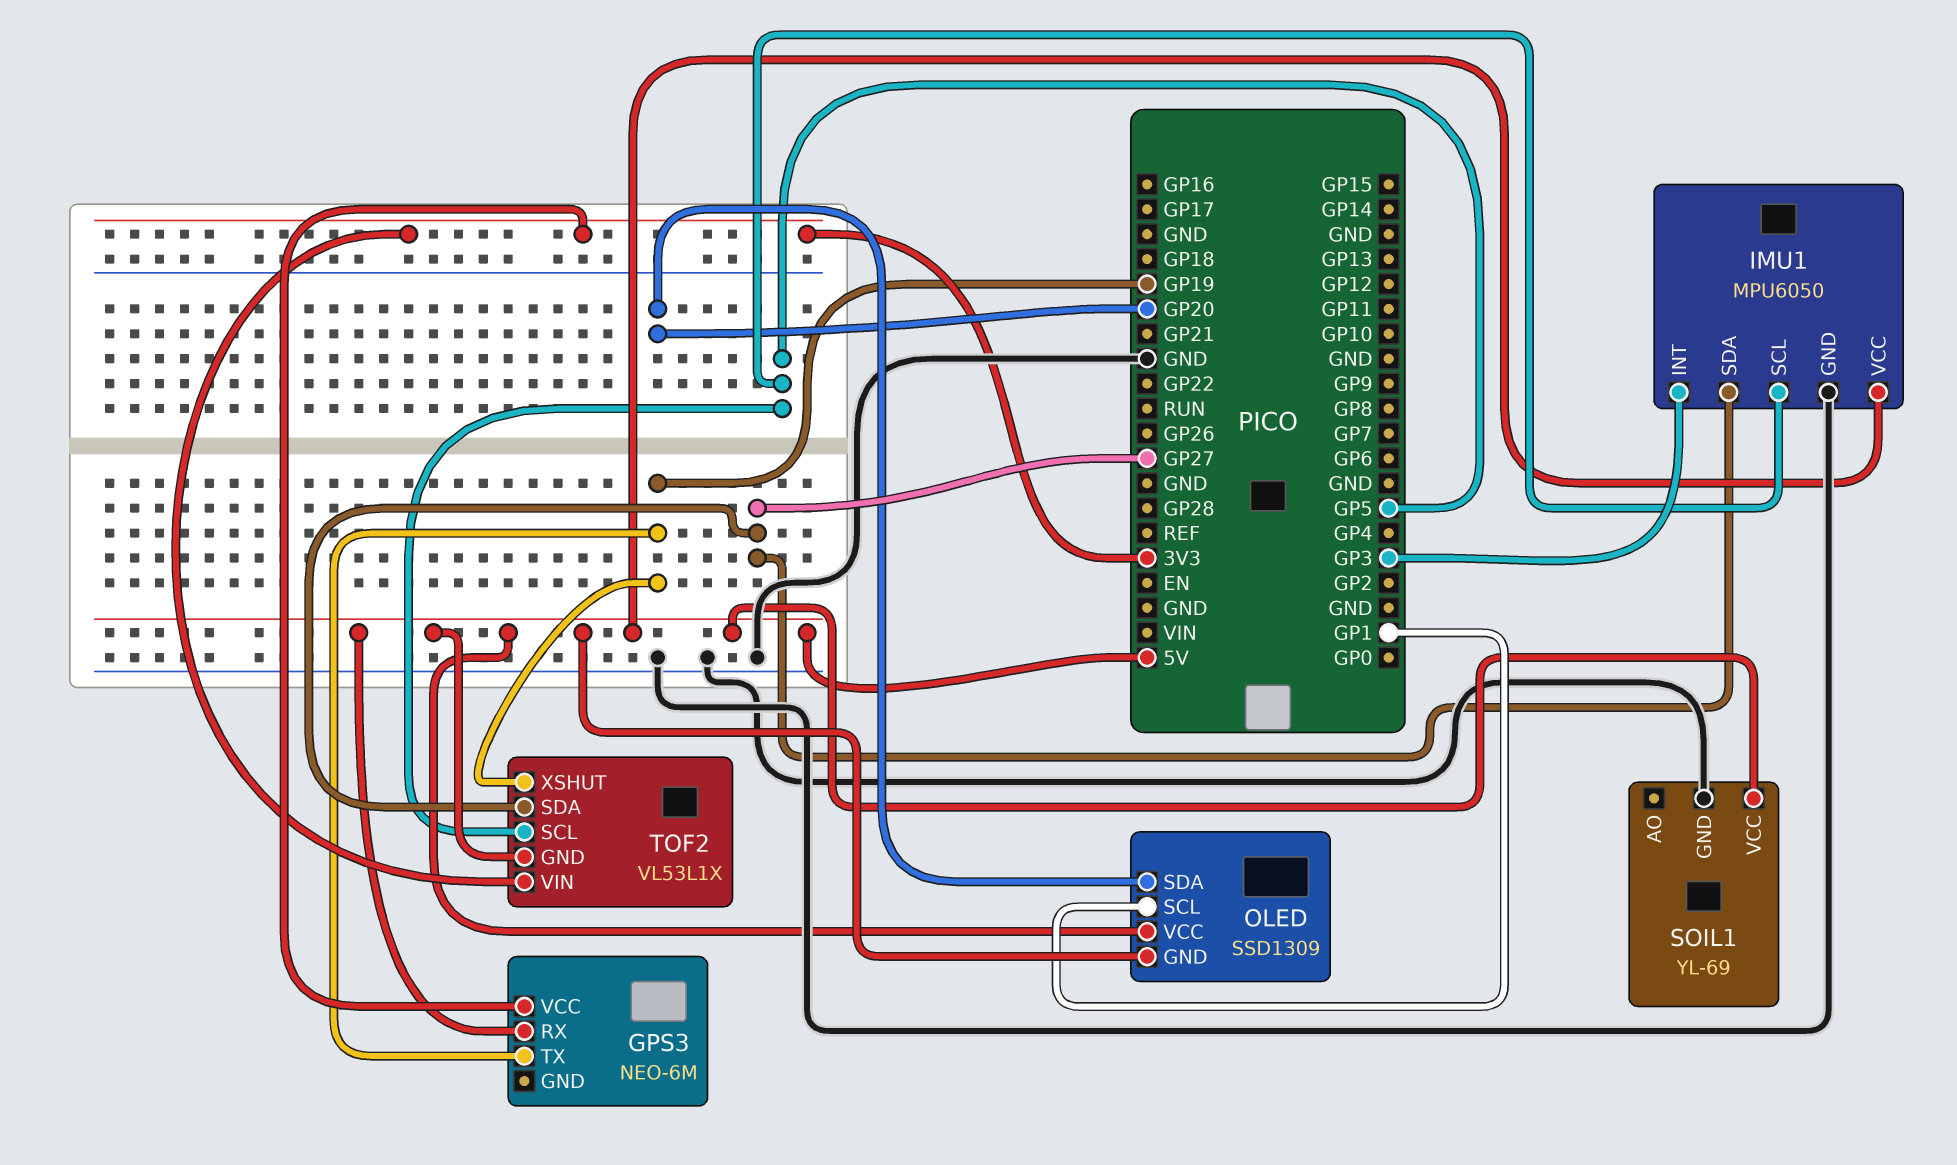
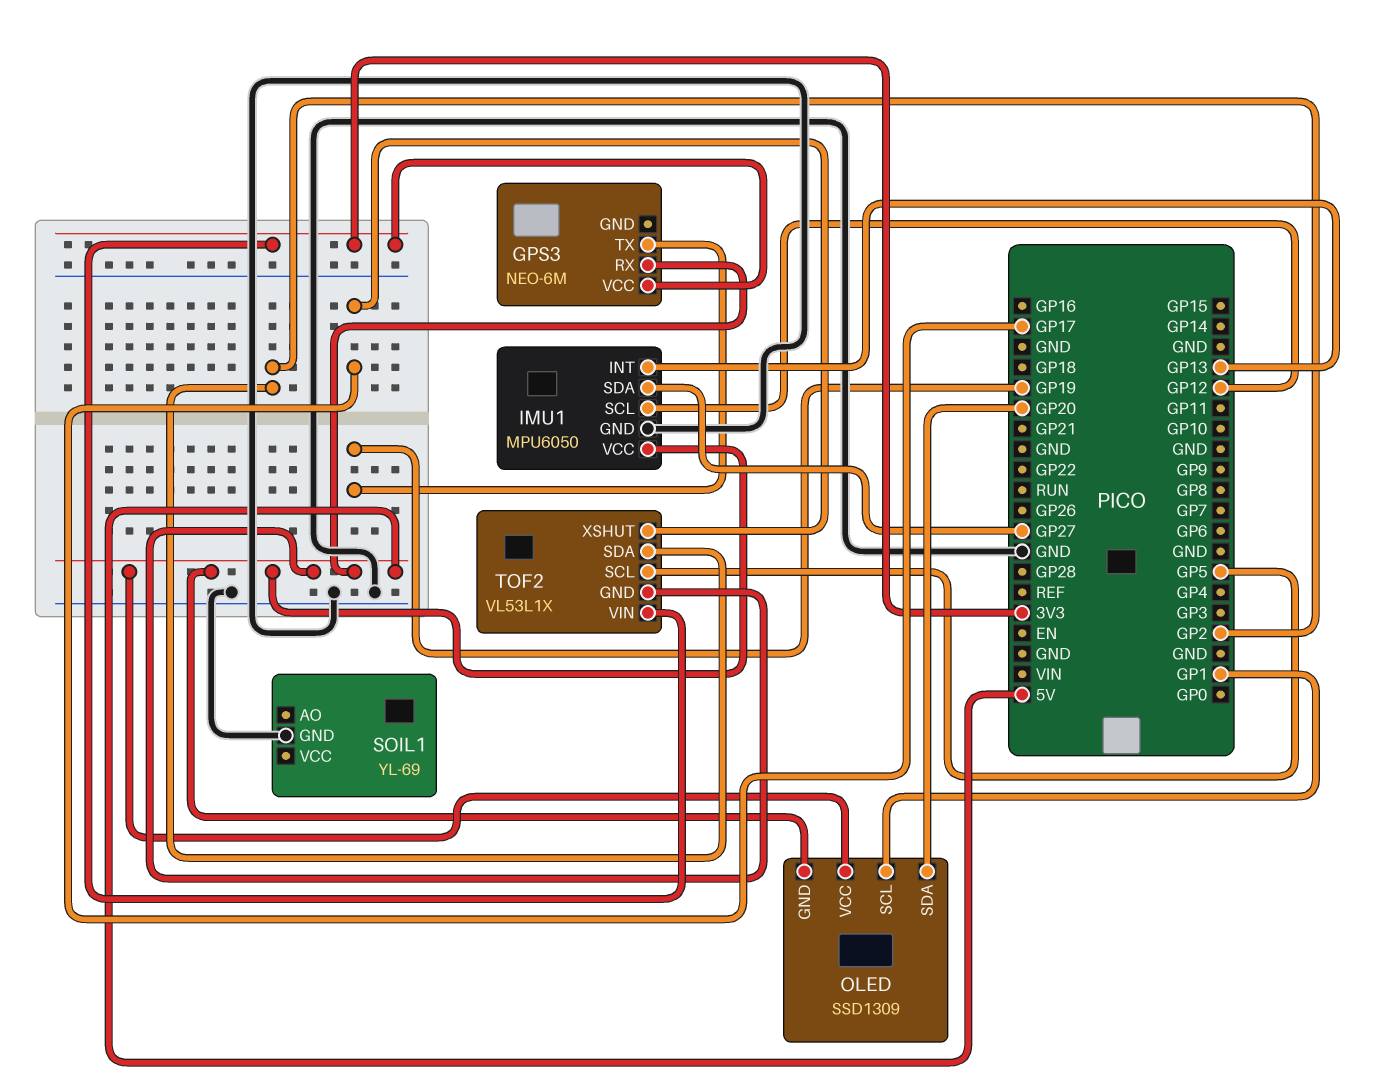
IMU1 pin INT: GP3 -> GP13
IMU1 pin SCL: GP5 -> GP12
SOIL1 pin VCC: 5V -> none
TOF2 pin SDA: GP27 -> GP2
TOF2 pin XSHUT: GP19 -> GP17

